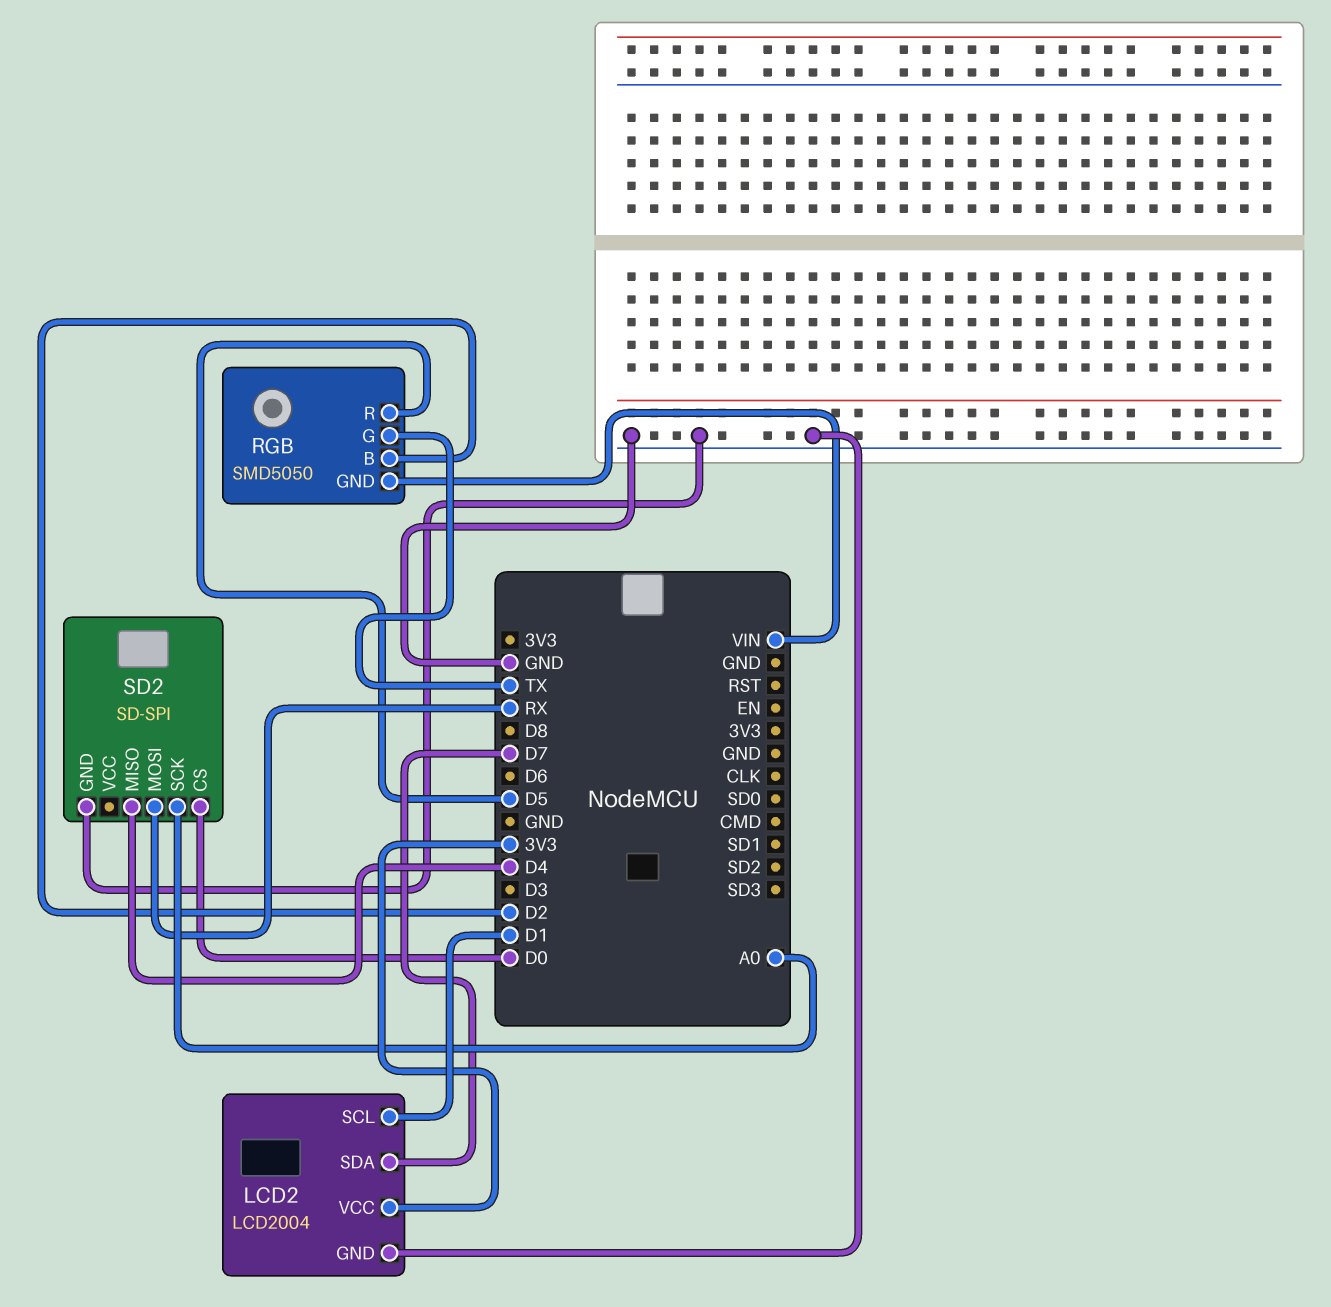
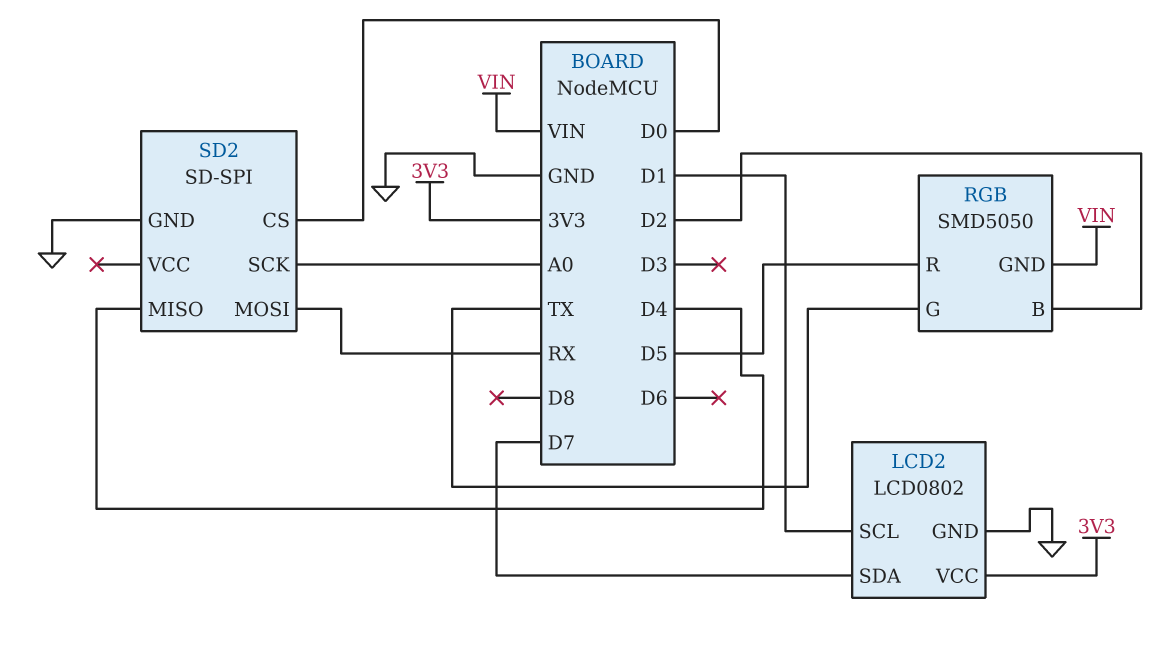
LCD2: LCD2004 -> LCD0802

